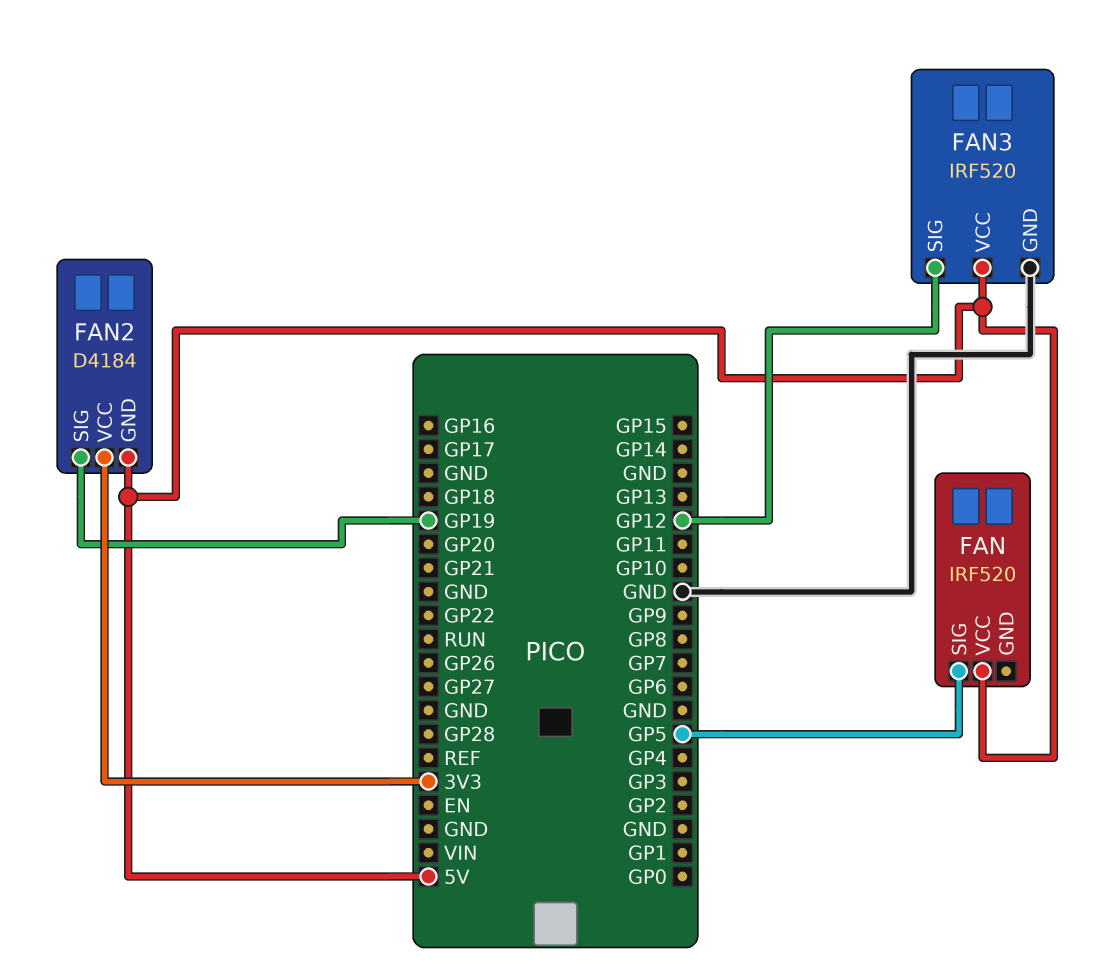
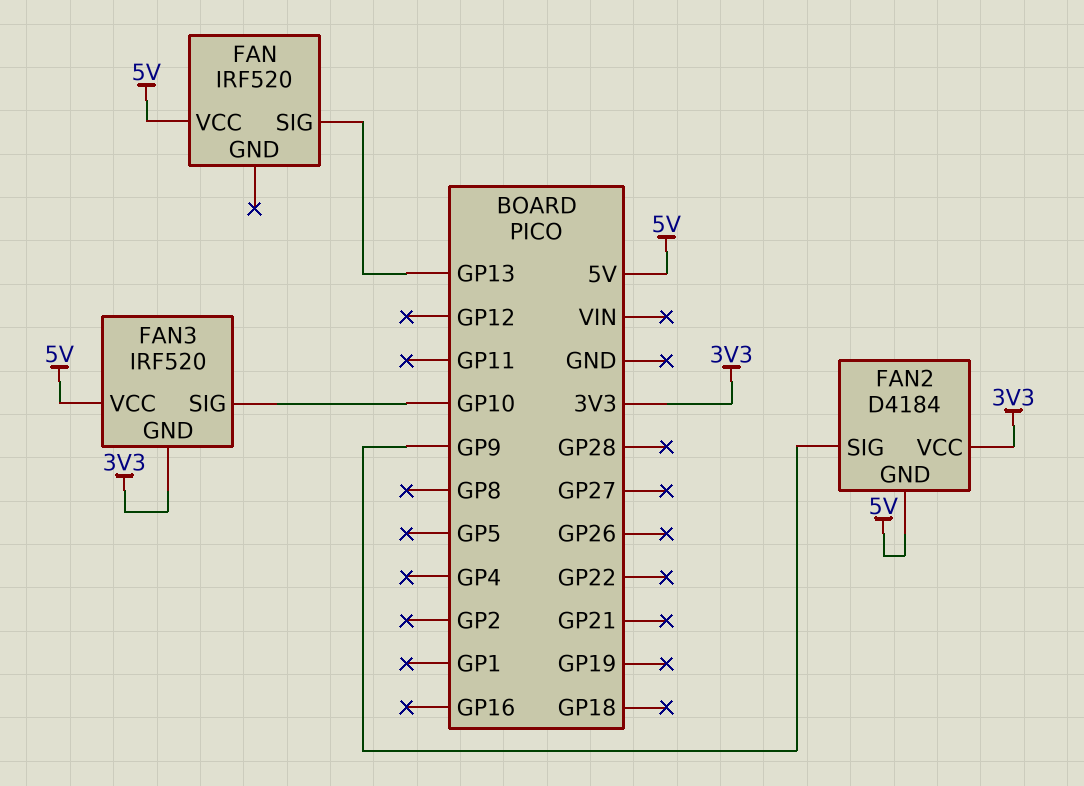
FAN pin SIG: GP5 -> GP13
FAN2 pin SIG: GP19 -> GP9
FAN3 pin GND: GND -> 3V3
FAN3 pin SIG: GP12 -> GP10

